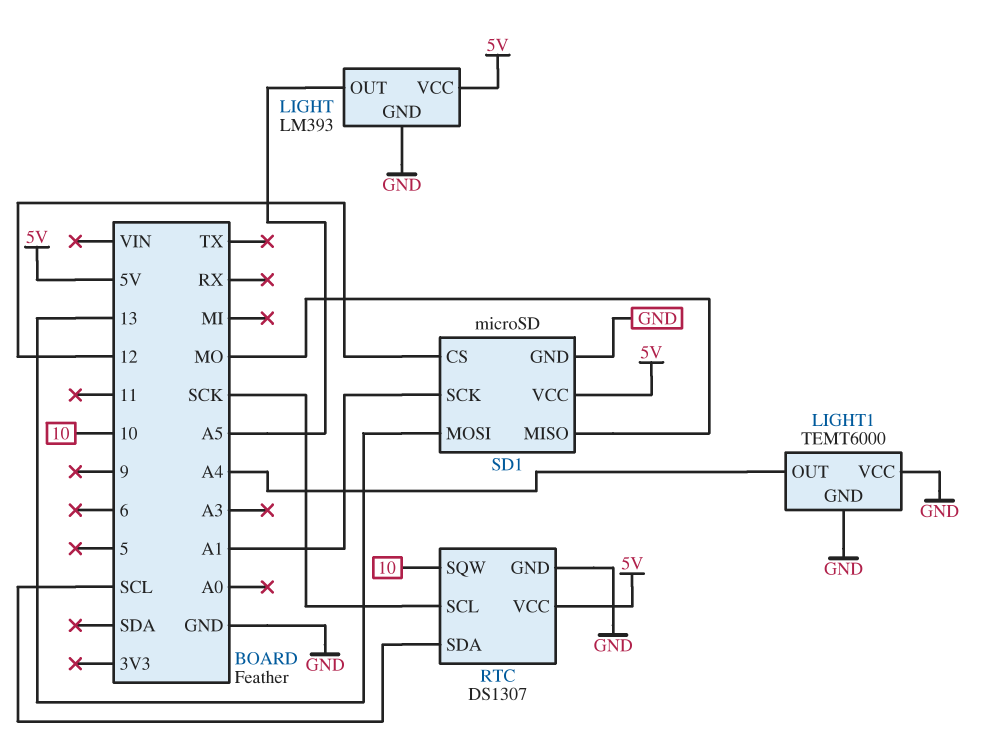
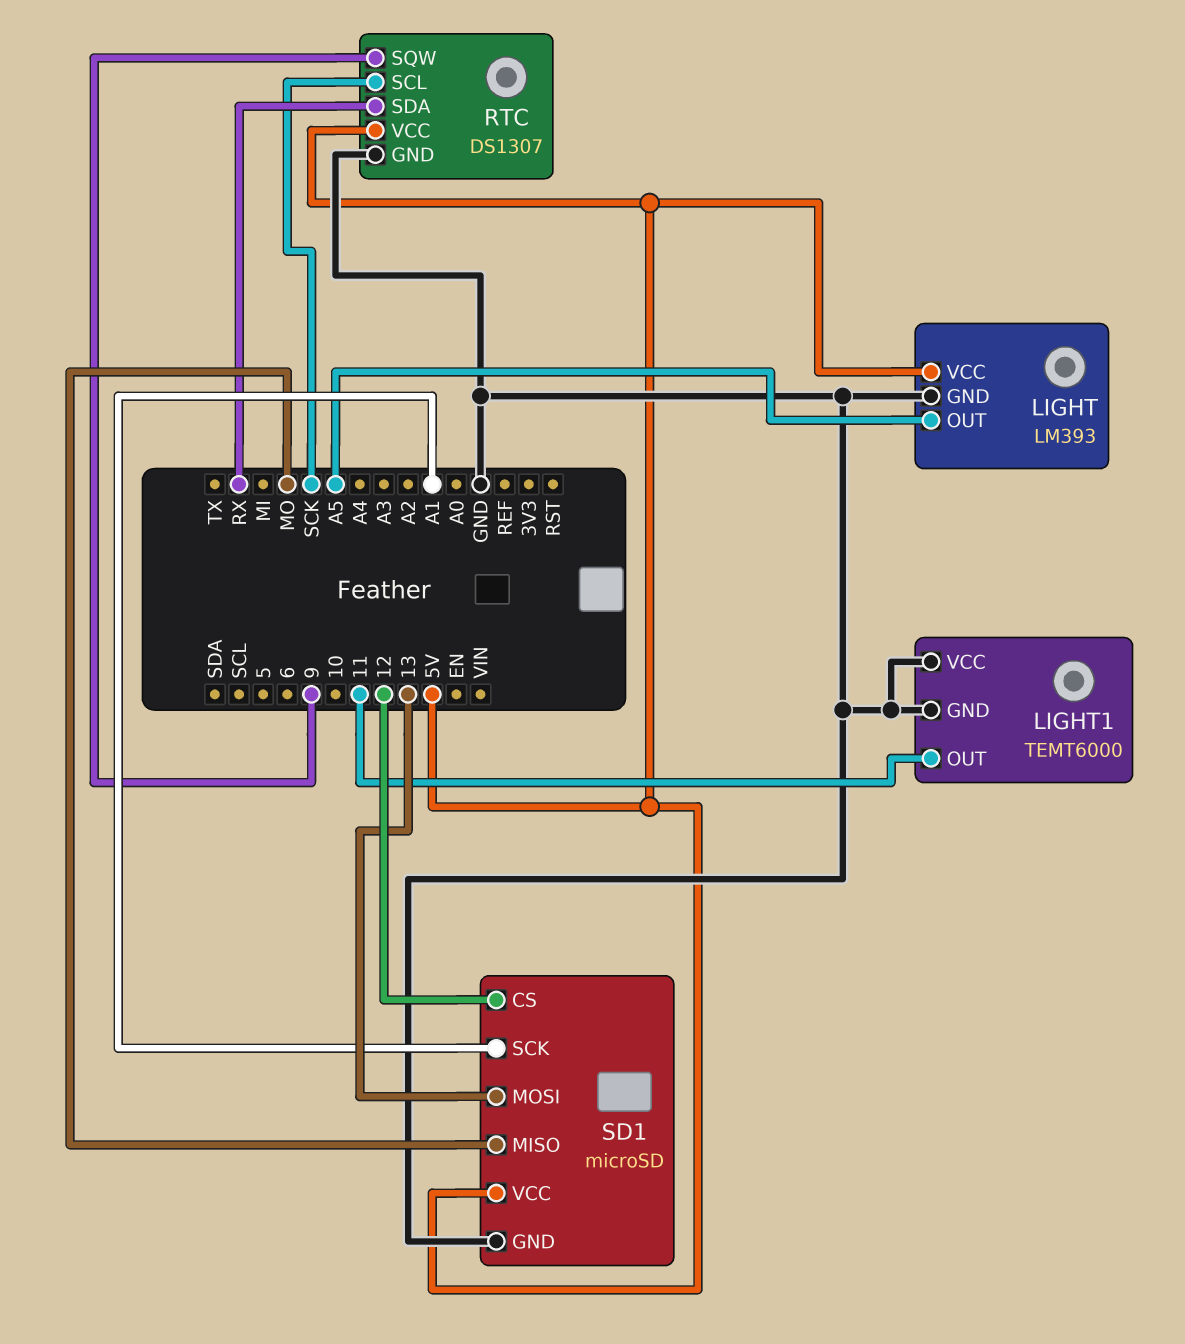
LIGHT1 pin OUT: A4 -> 11
RTC pin SDA: SCL -> RX
RTC pin SQW: 10 -> 9

